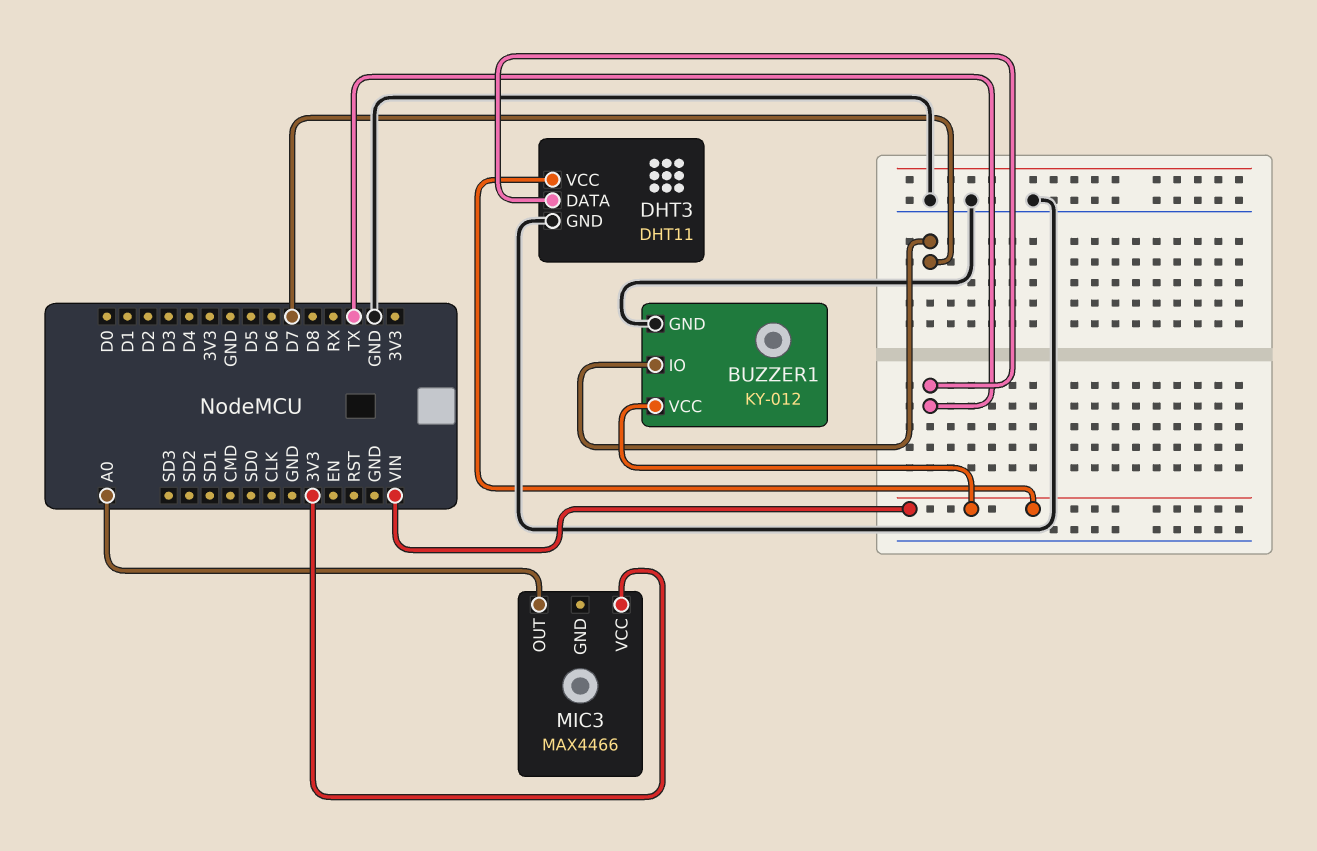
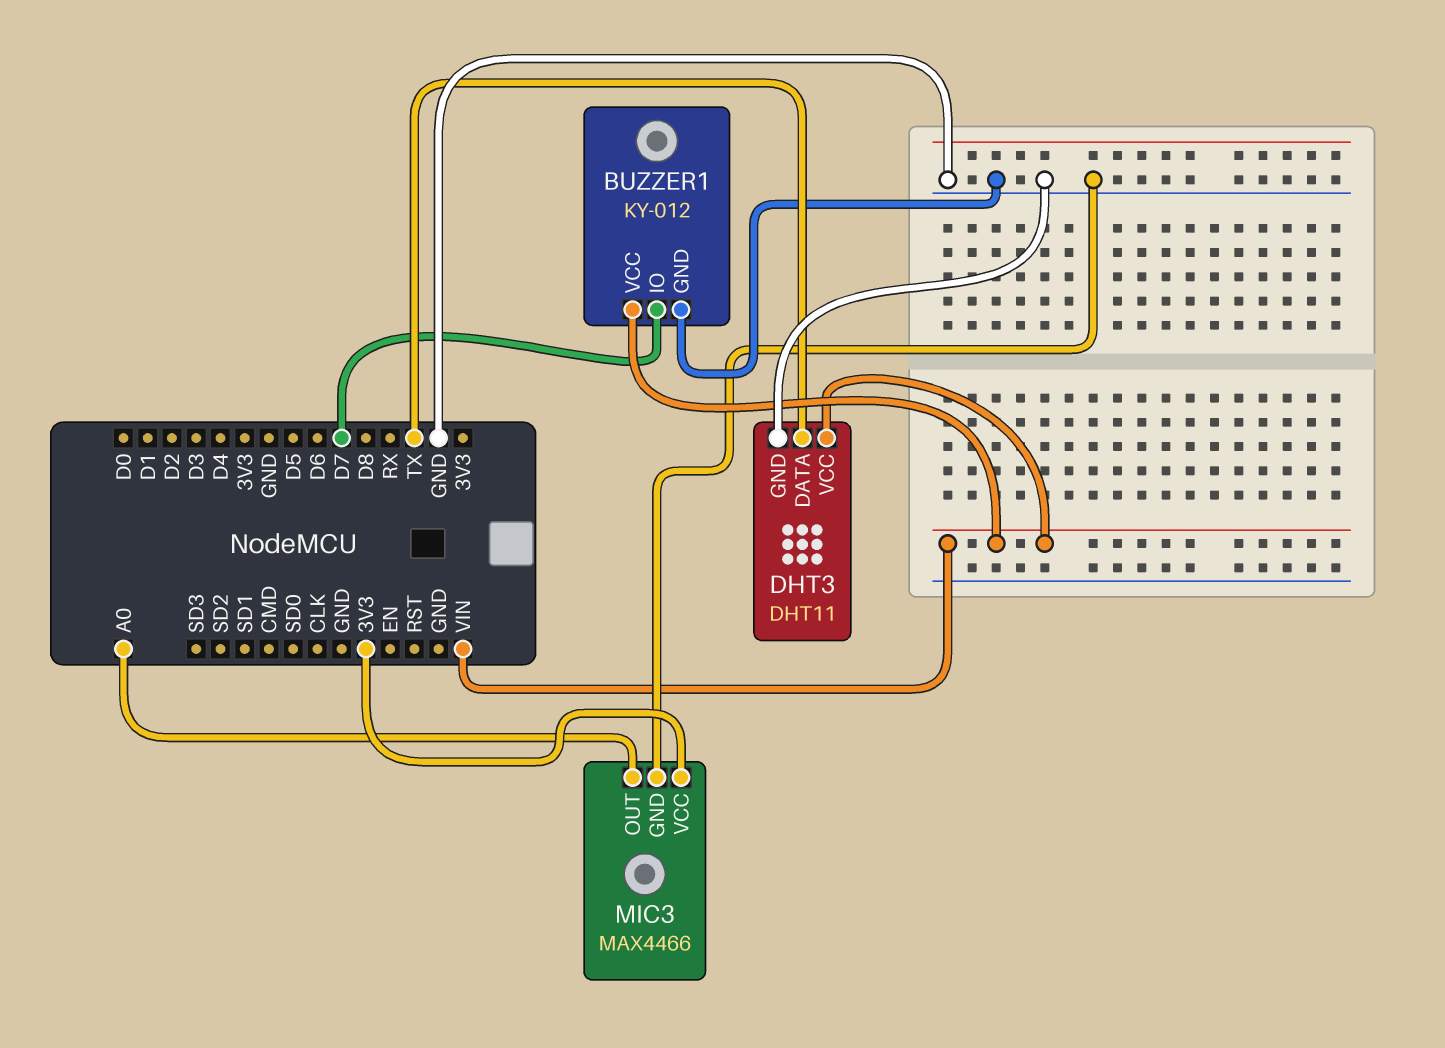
MIC3 pin GND: none -> GND

